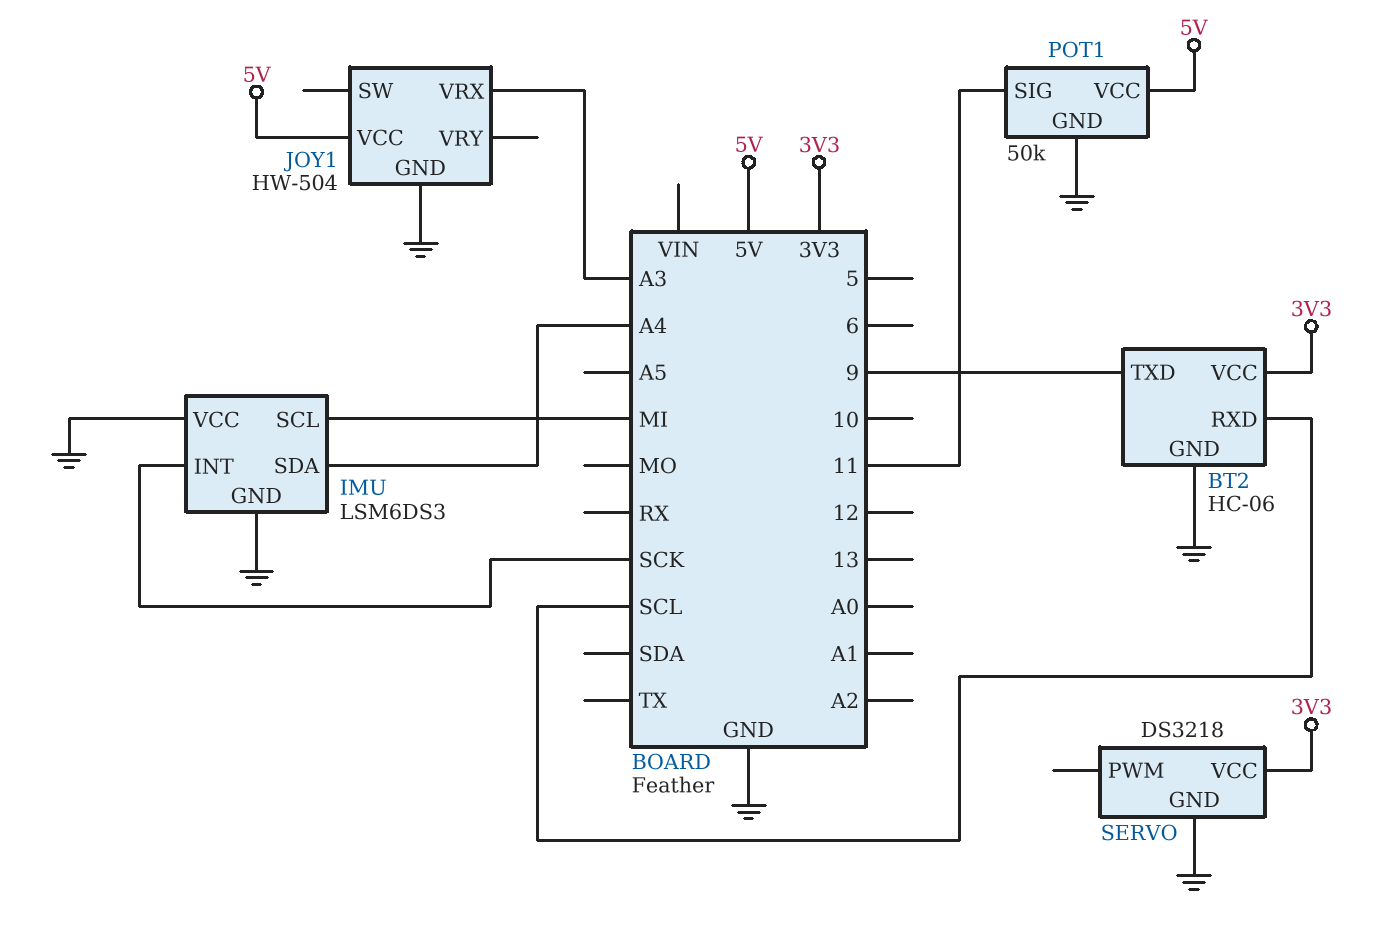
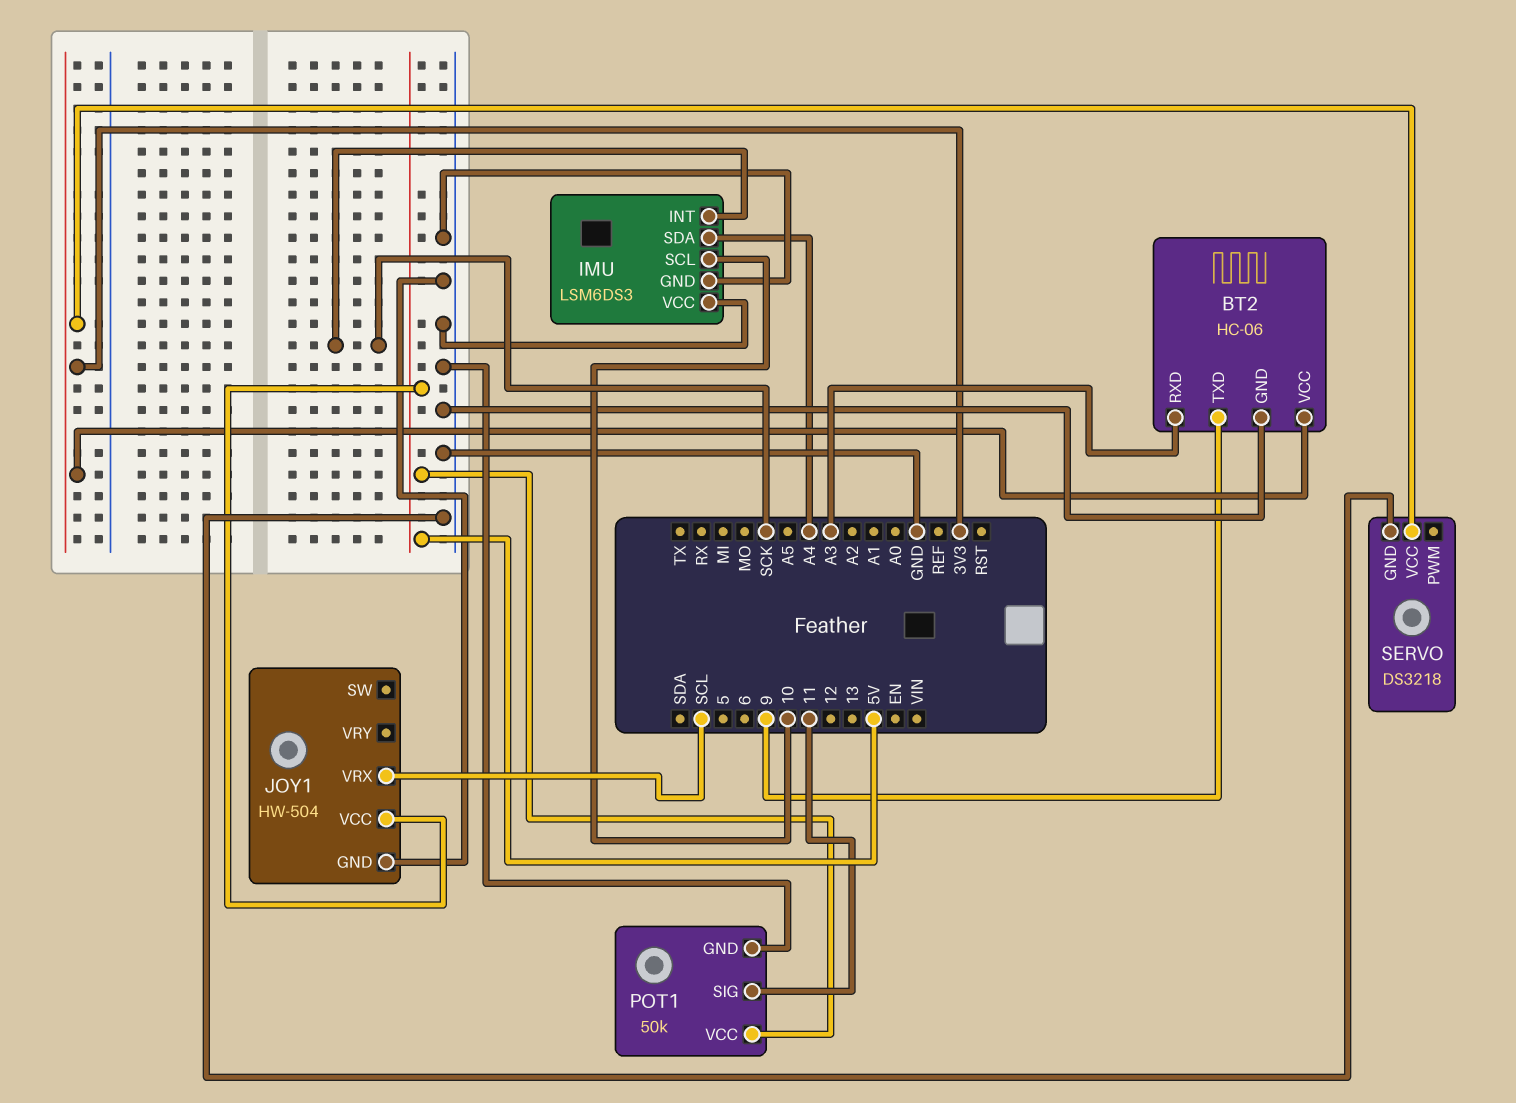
BT2 pin RXD: SCL -> A3
IMU pin SCL: MI -> 10
JOY1 pin VRX: A3 -> SCL

